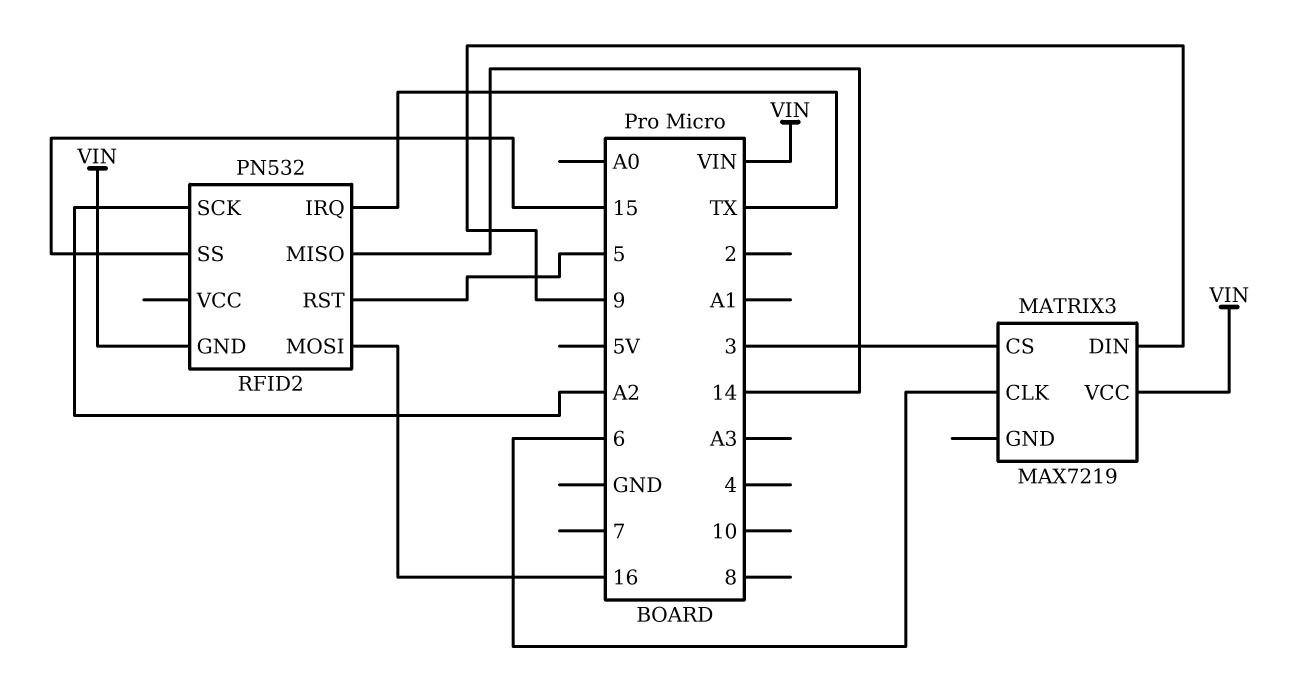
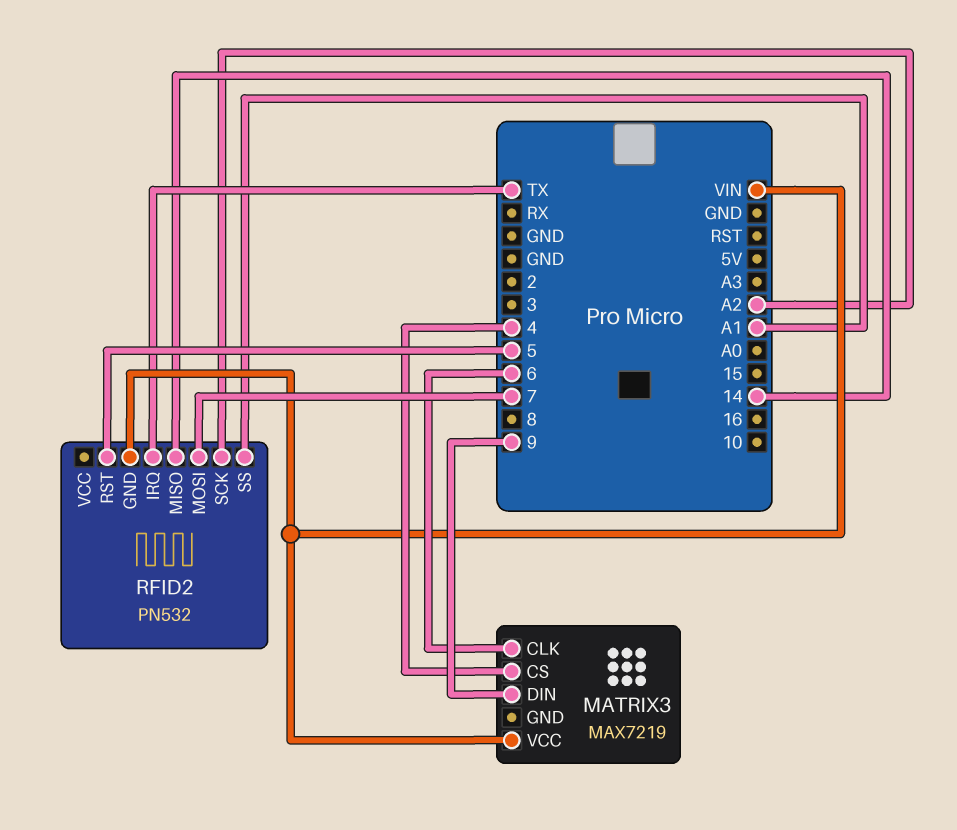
MATRIX3 pin CS: 3 -> 4
RFID2 pin MOSI: 16 -> 7
RFID2 pin SS: 15 -> A1

